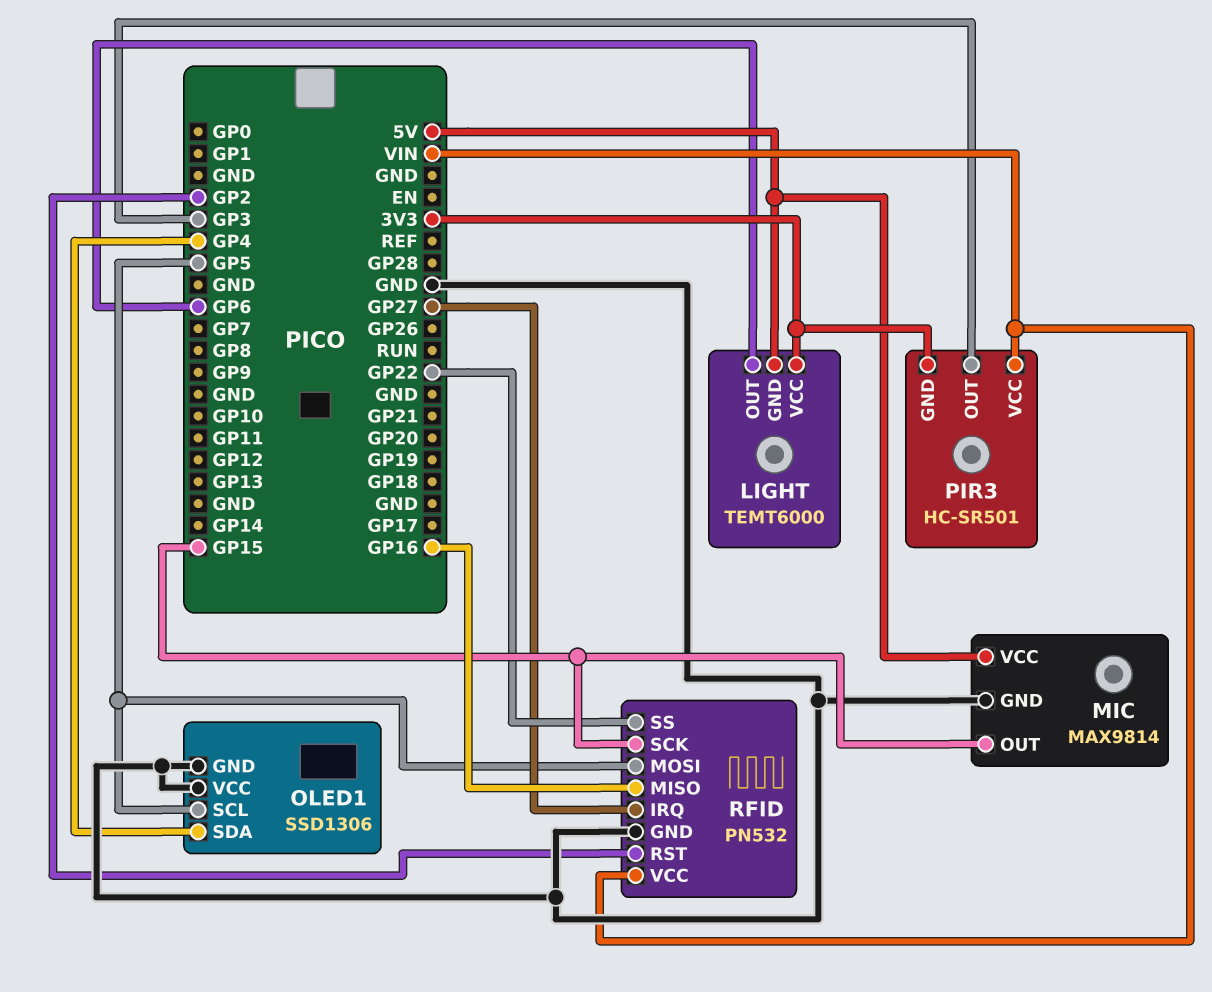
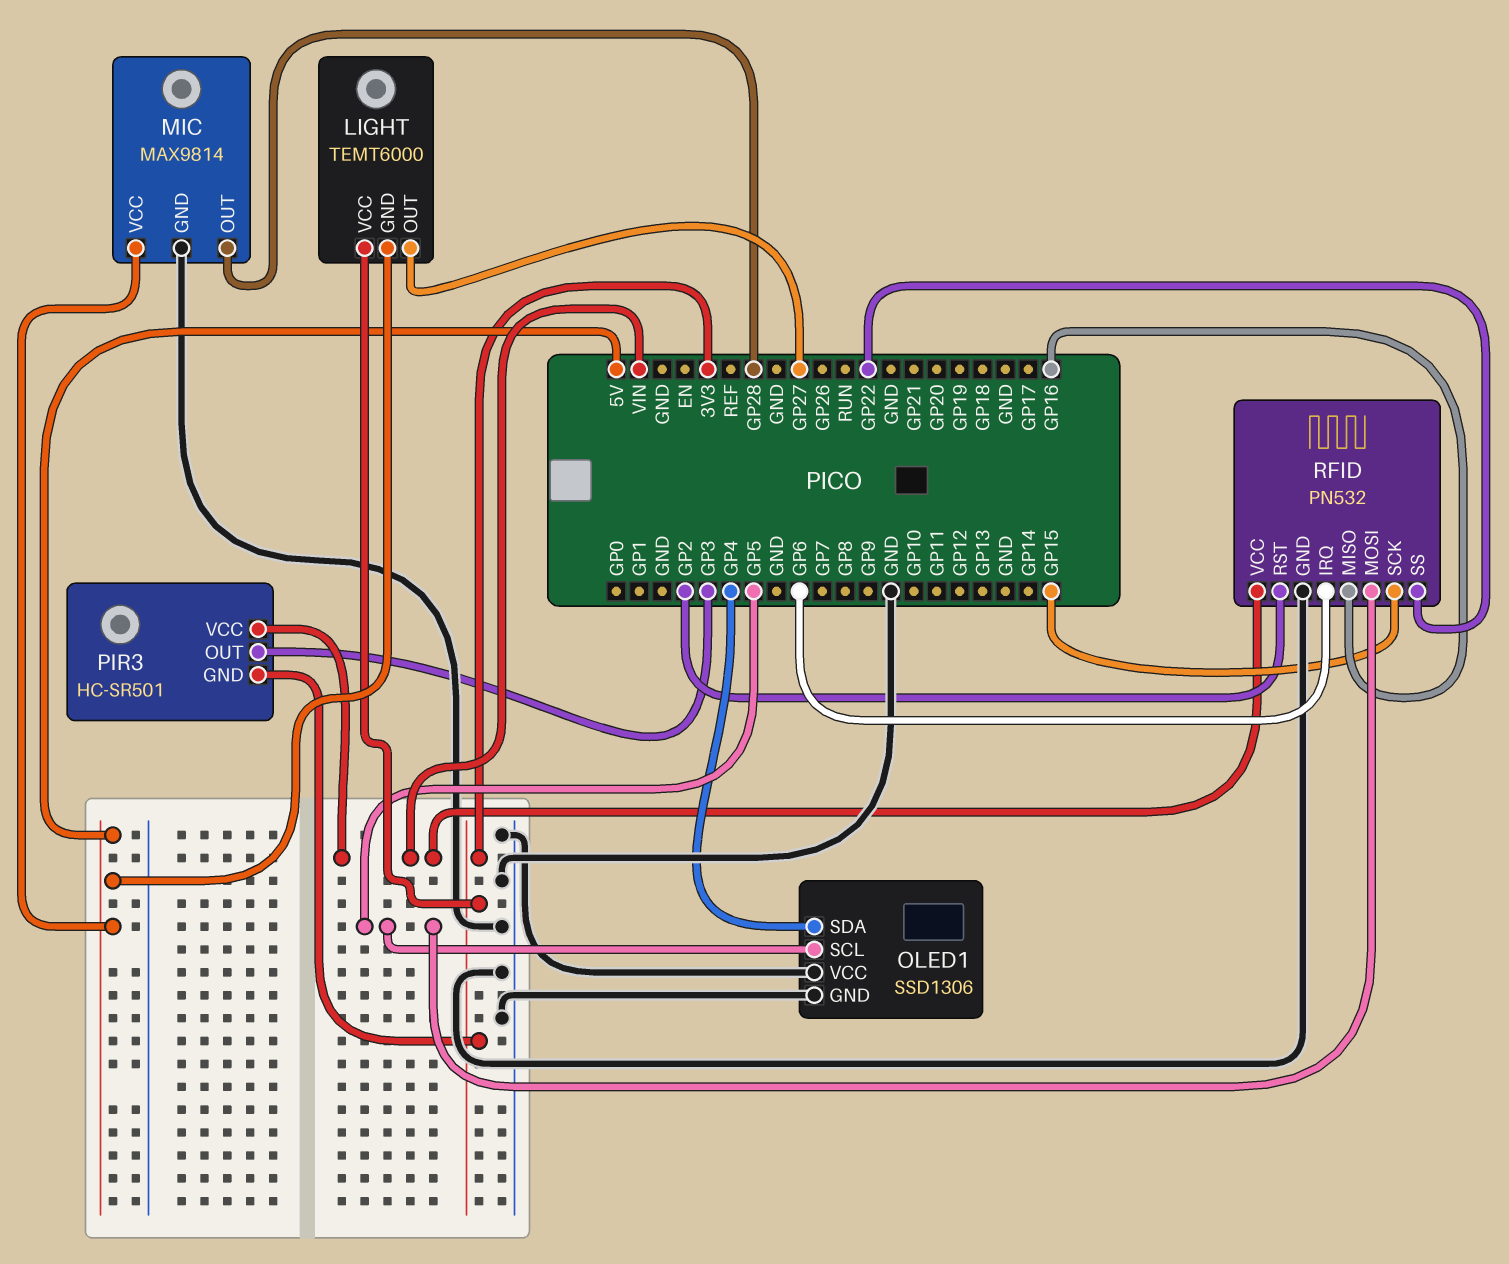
LIGHT pin OUT: GP6 -> GP27
MIC pin OUT: GP15 -> GP28
RFID pin IRQ: GP27 -> GP6

